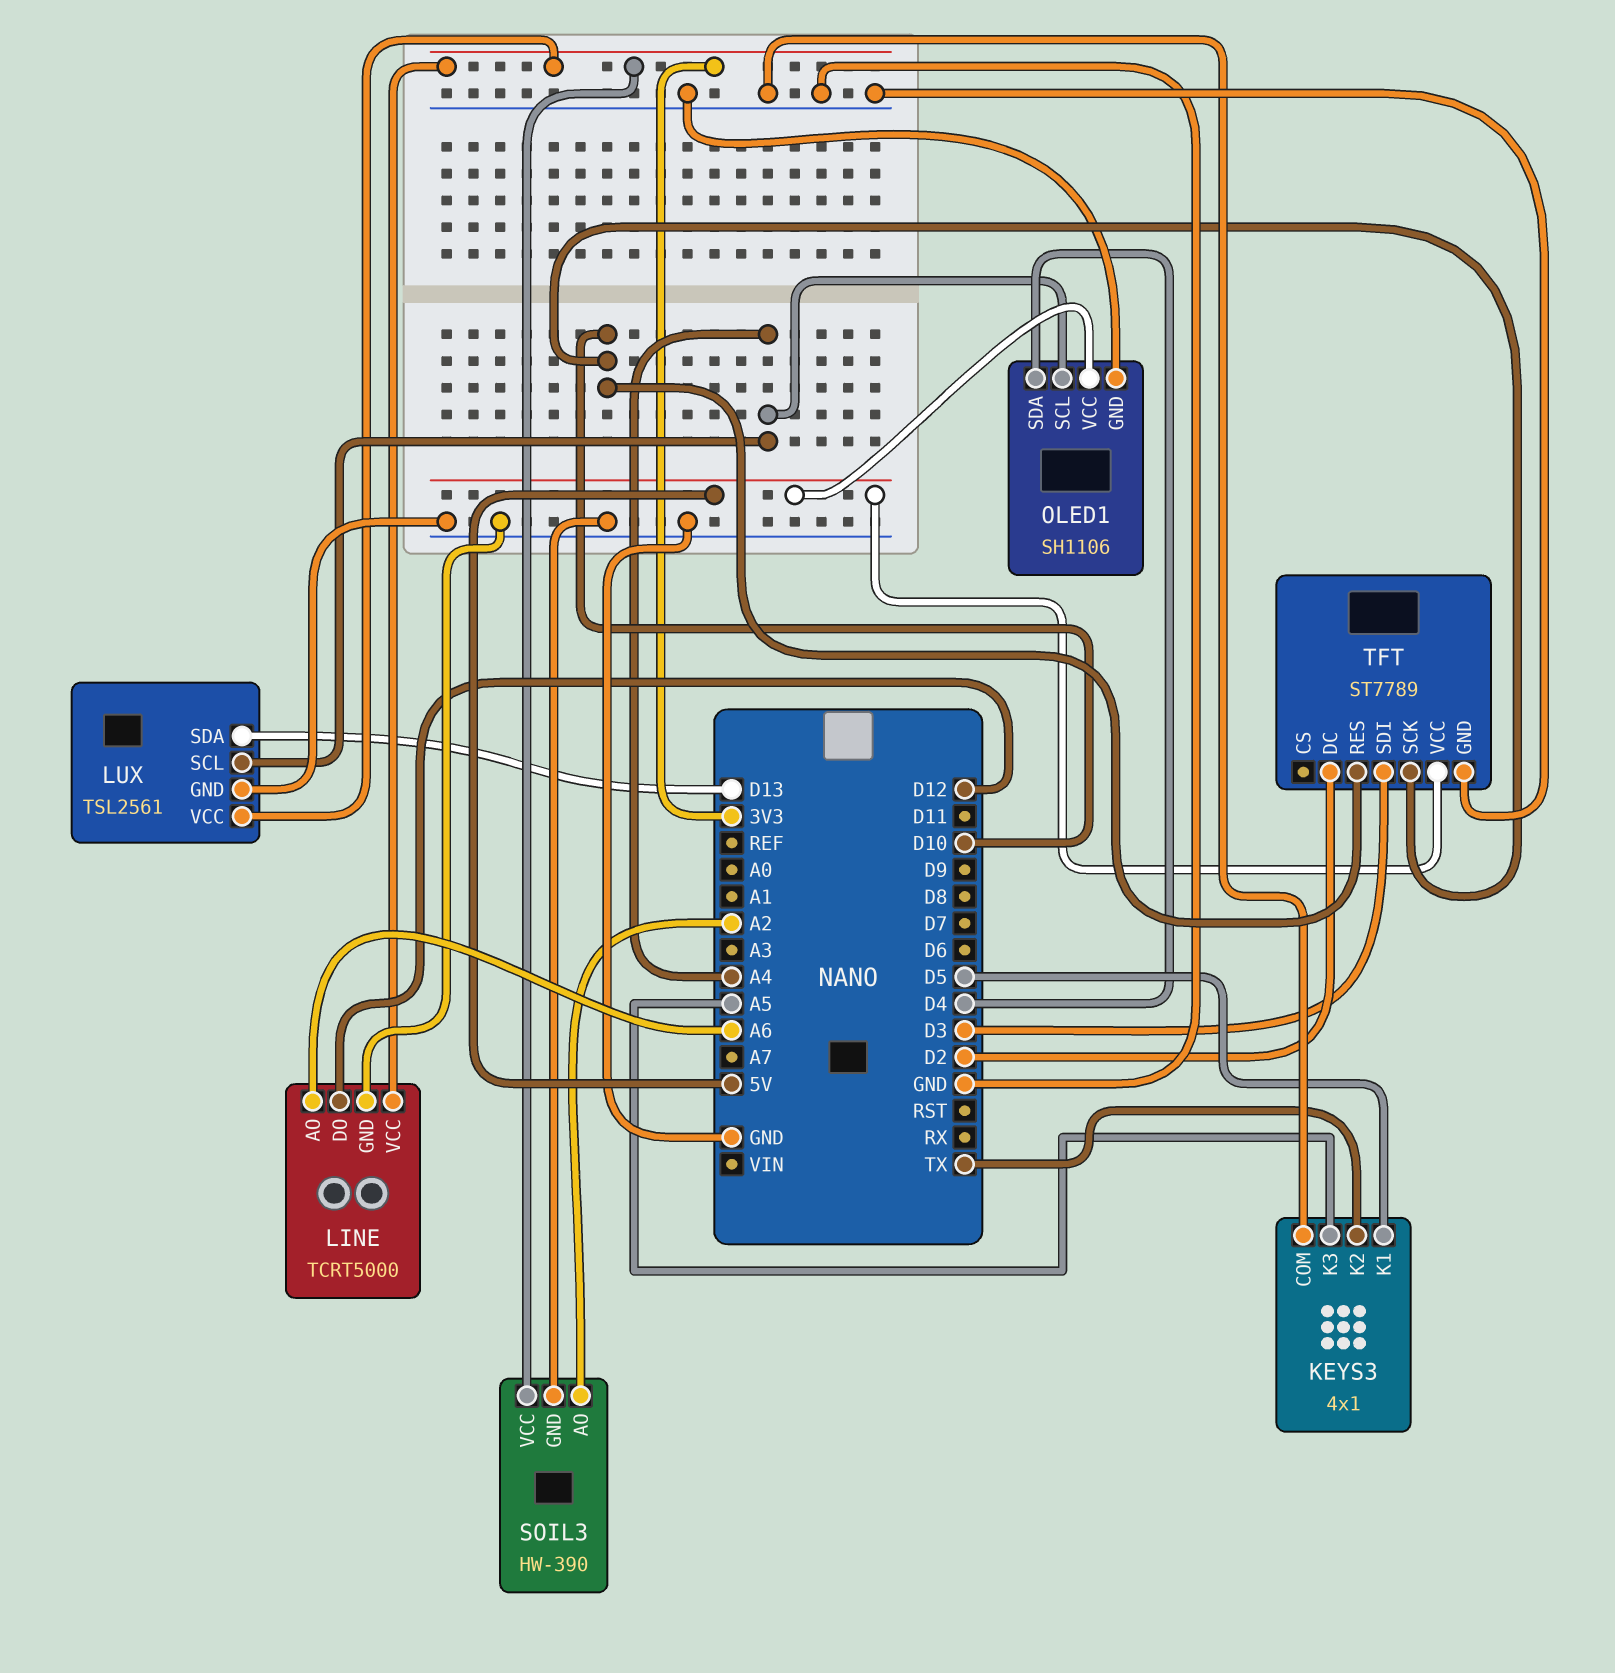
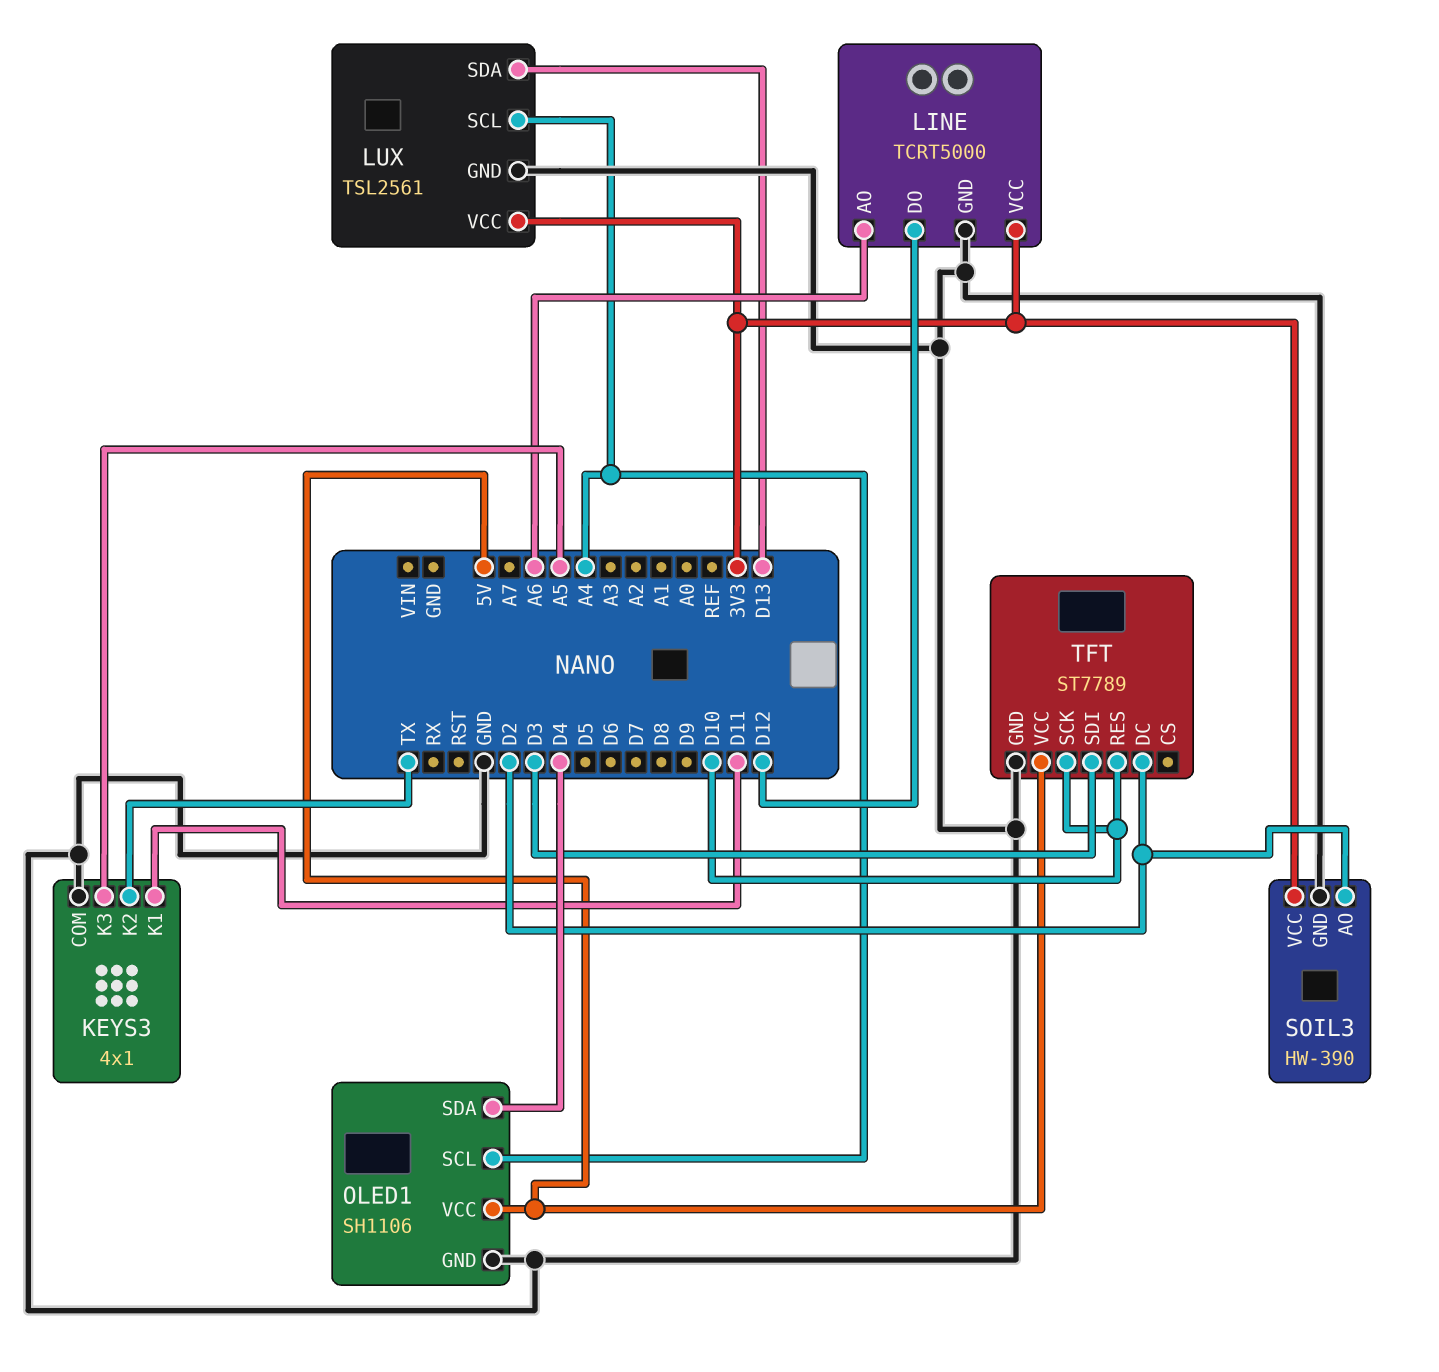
KEYS3 pin K1: D5 -> D11
SOIL3 pin AO: A2 -> D2

